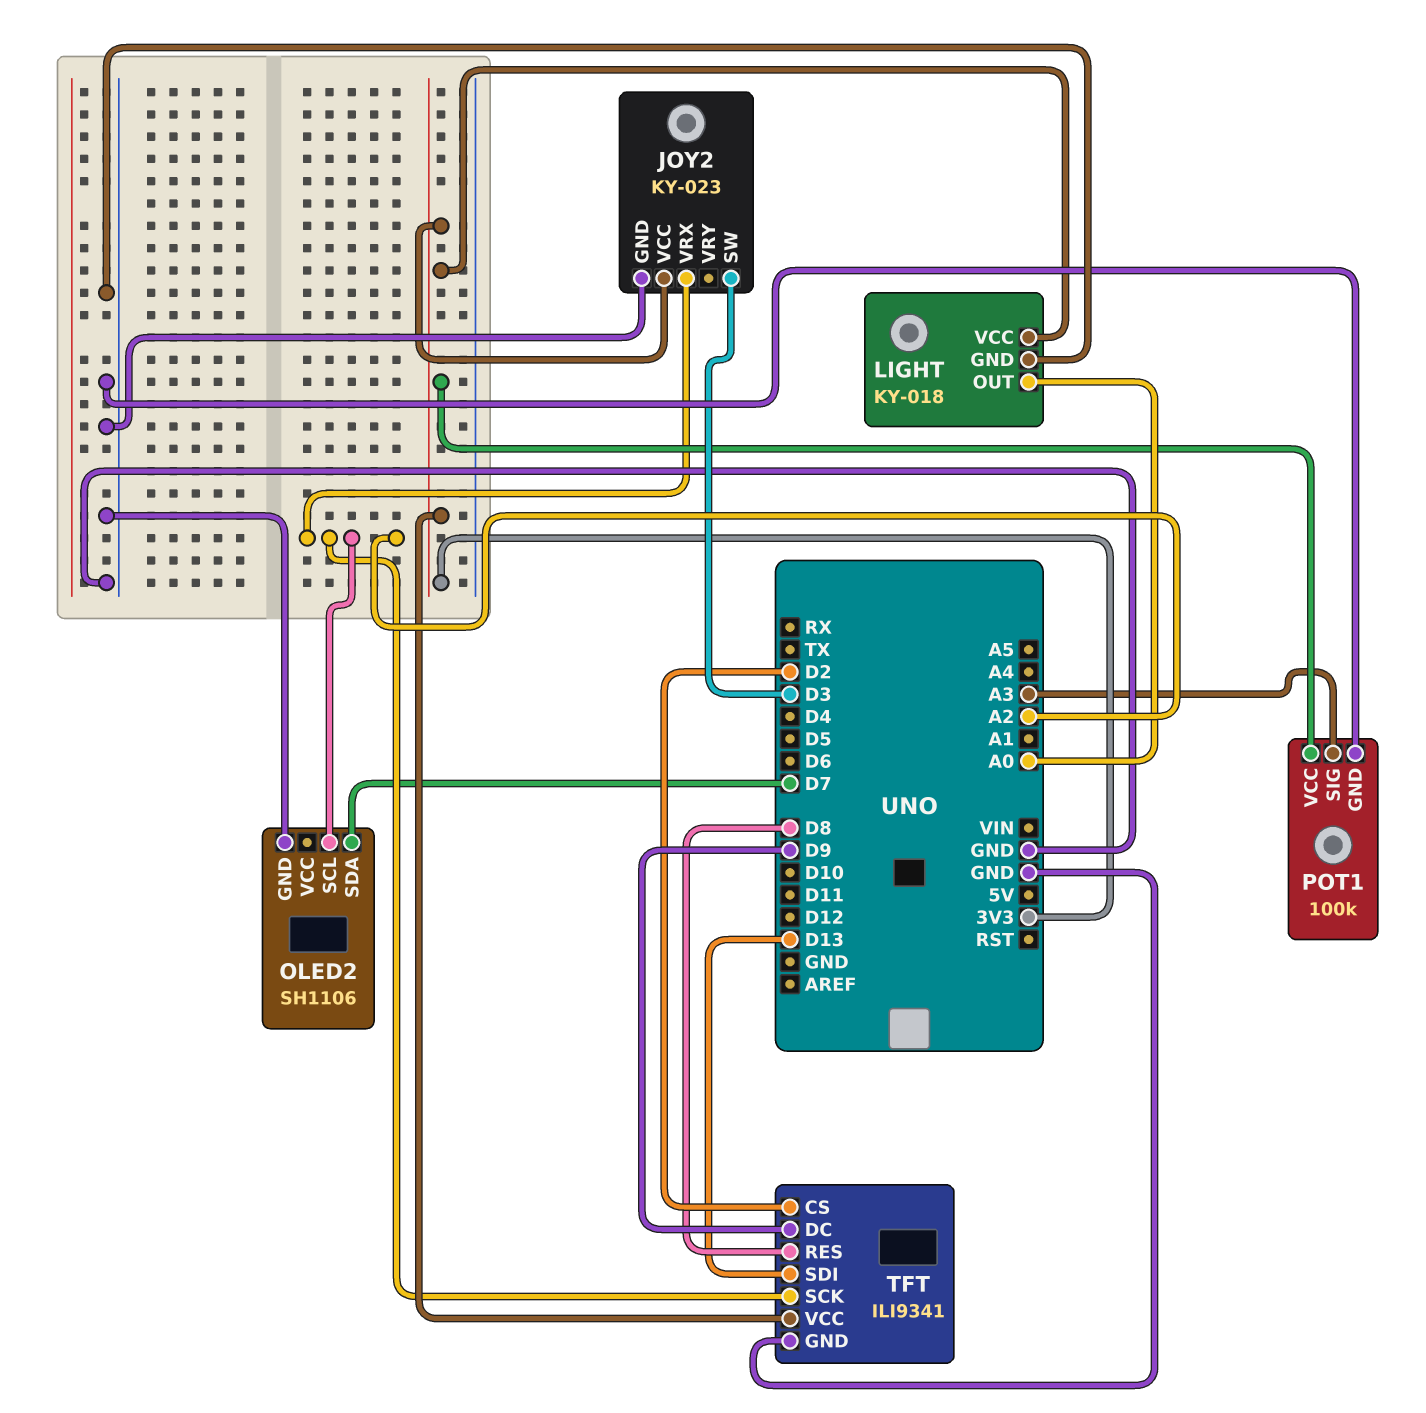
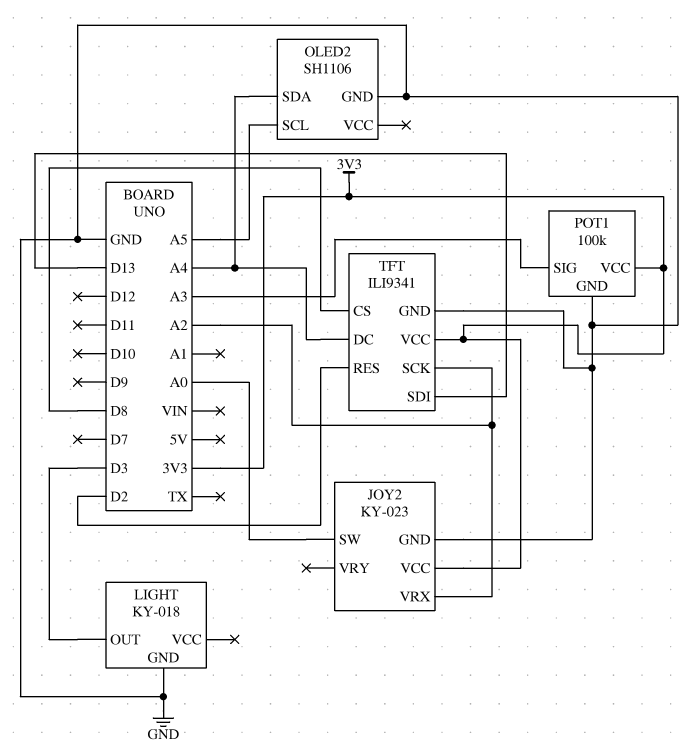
JOY2 pin SW: D3 -> A0
LIGHT pin OUT: A0 -> D3
LIGHT pin VCC: 3V3 -> none
OLED2 pin SCL: A2 -> A5
OLED2 pin SDA: D7 -> A4
TFT pin CS: D2 -> D8
TFT pin DC: D9 -> A4
TFT pin RES: D8 -> D2

